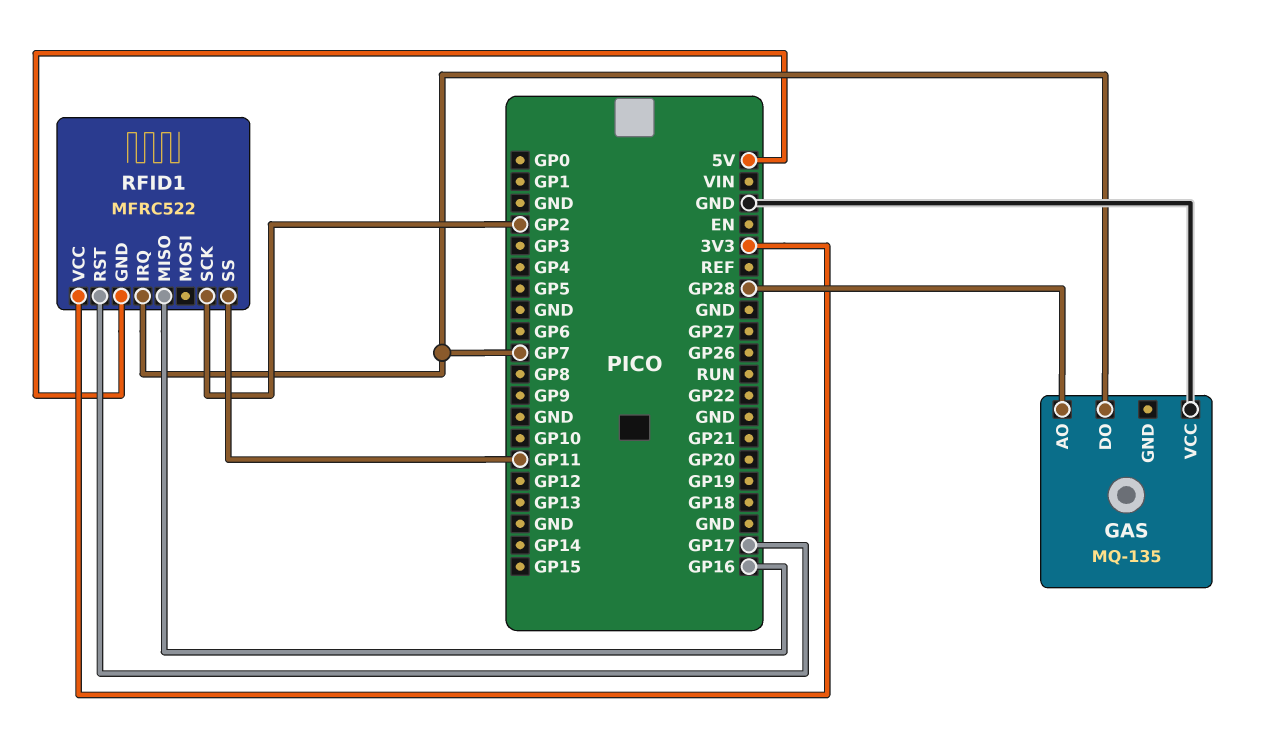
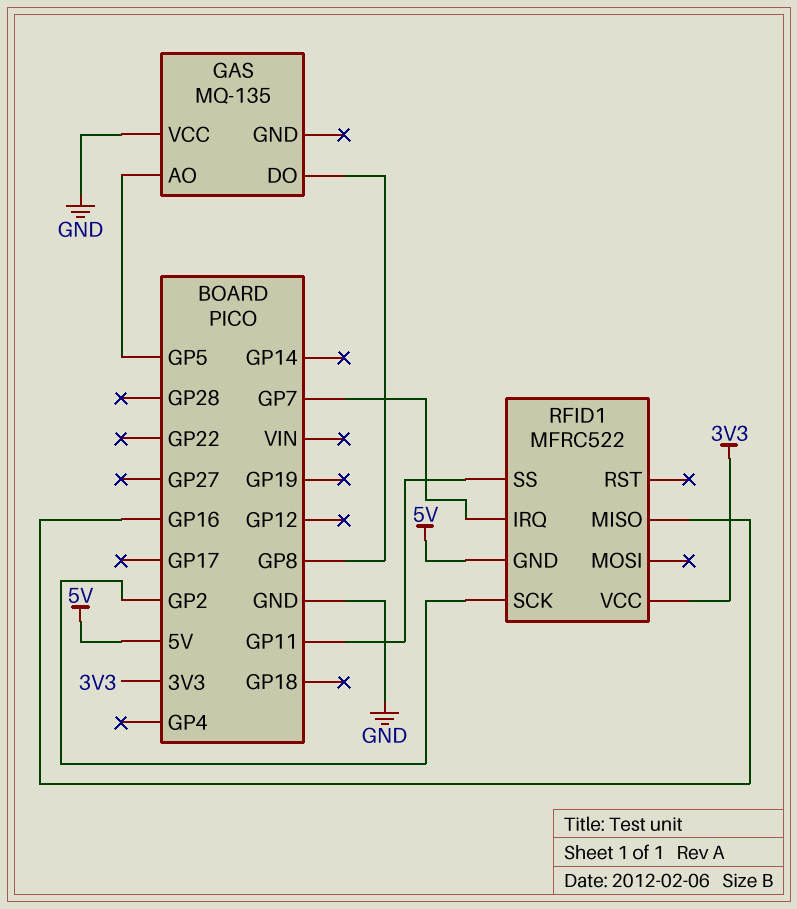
GAS pin AO: GP28 -> GP5
GAS pin DO: GP7 -> GP8
RFID1 pin RST: GP17 -> none

